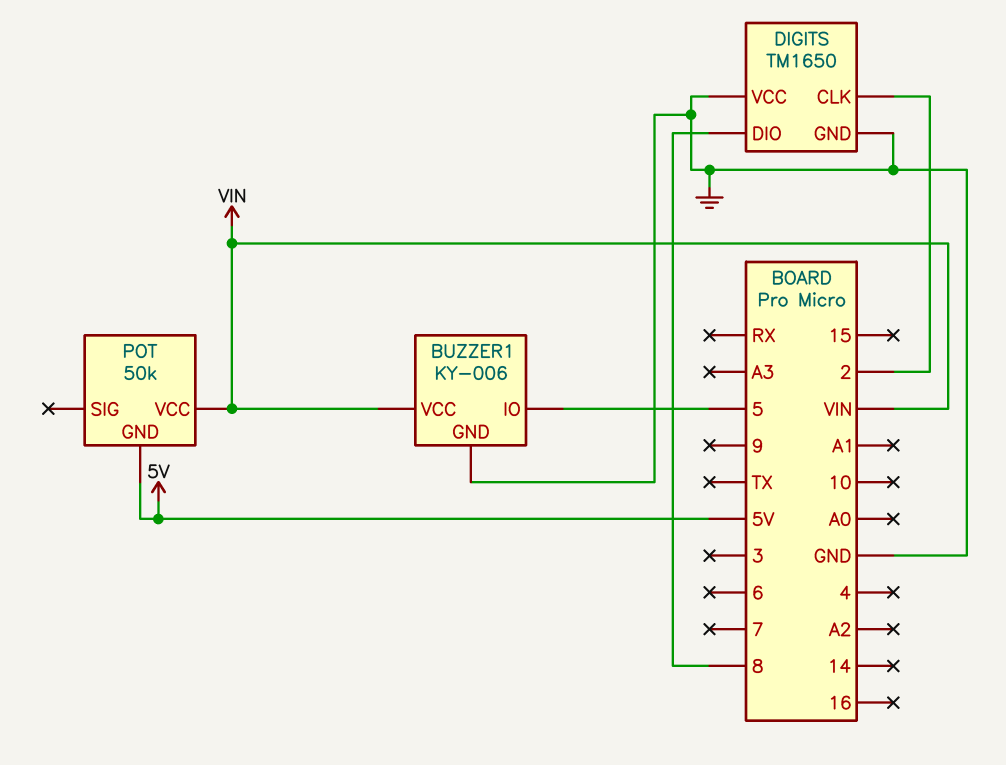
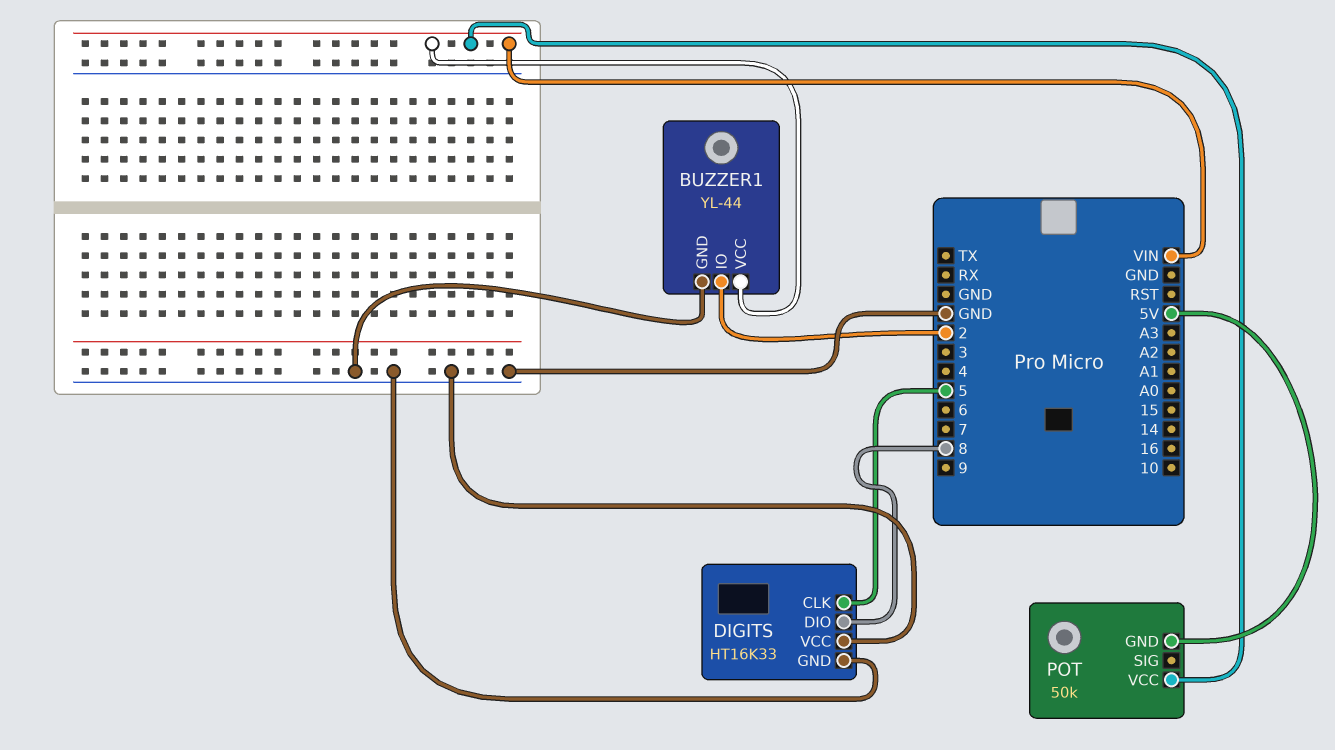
BUZZER1: KY-006 -> YL-44
BUZZER1 pin IO: 5 -> 2
DIGITS: TM1650 -> HT16K33
DIGITS pin CLK: 2 -> 5

